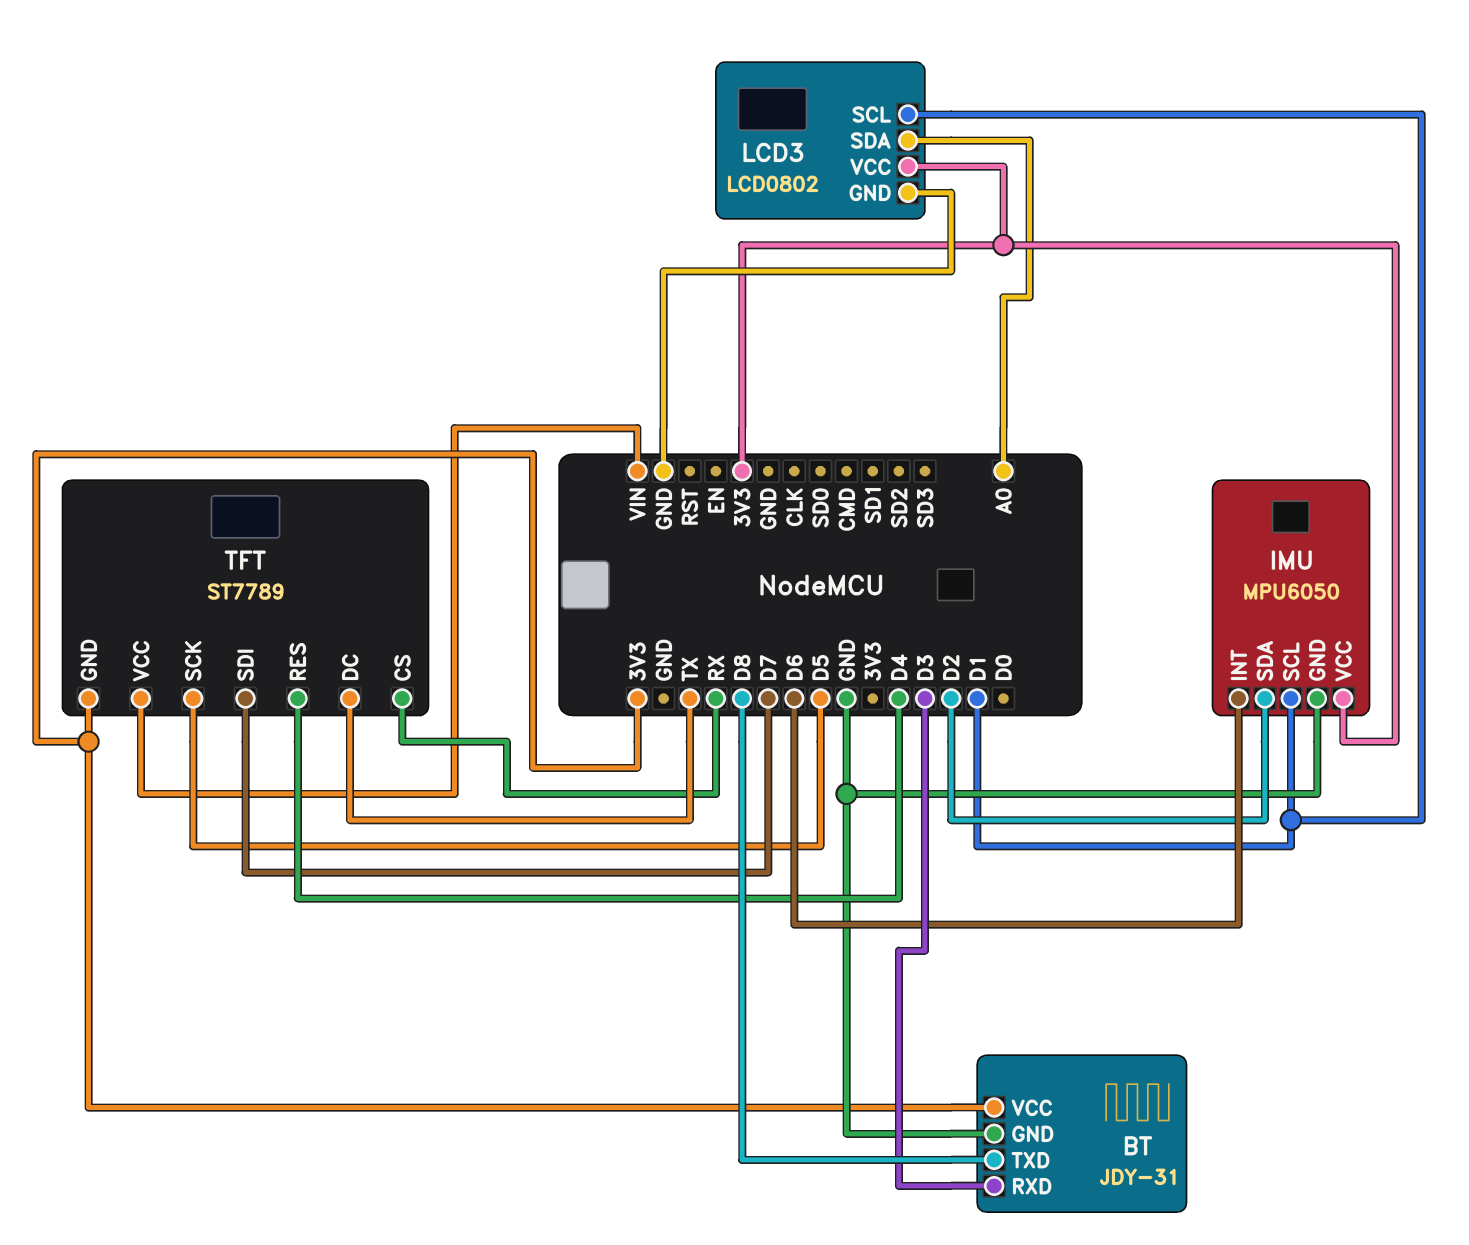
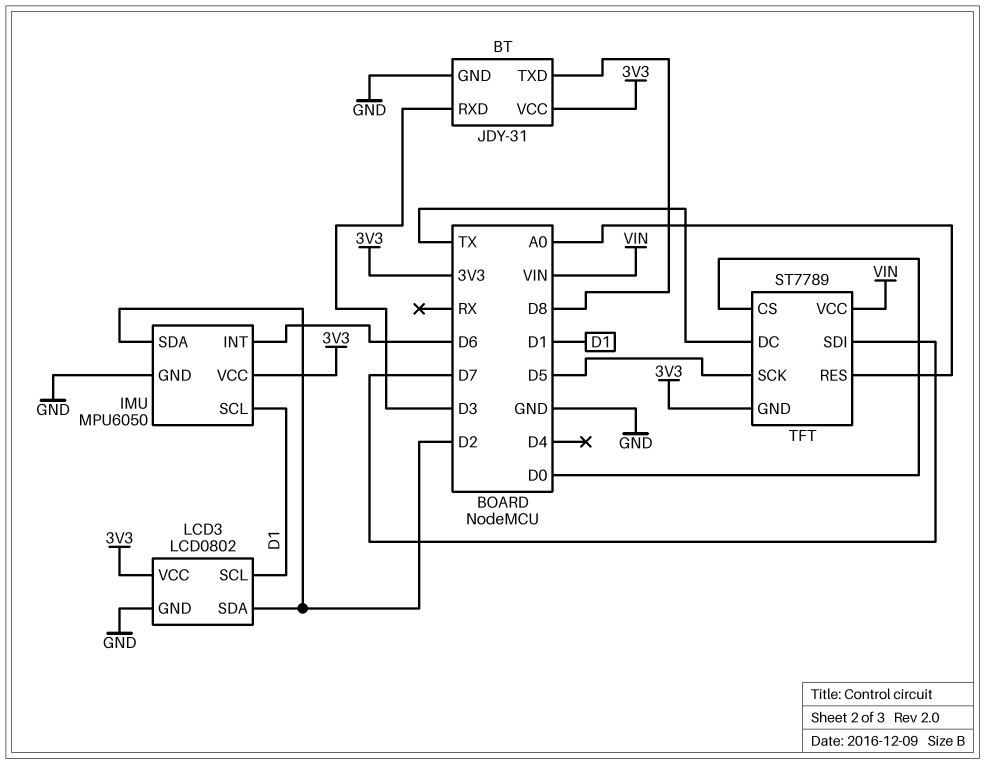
LCD3 pin SDA: A0 -> D2
TFT pin CS: RX -> D0
TFT pin RES: D4 -> A0

